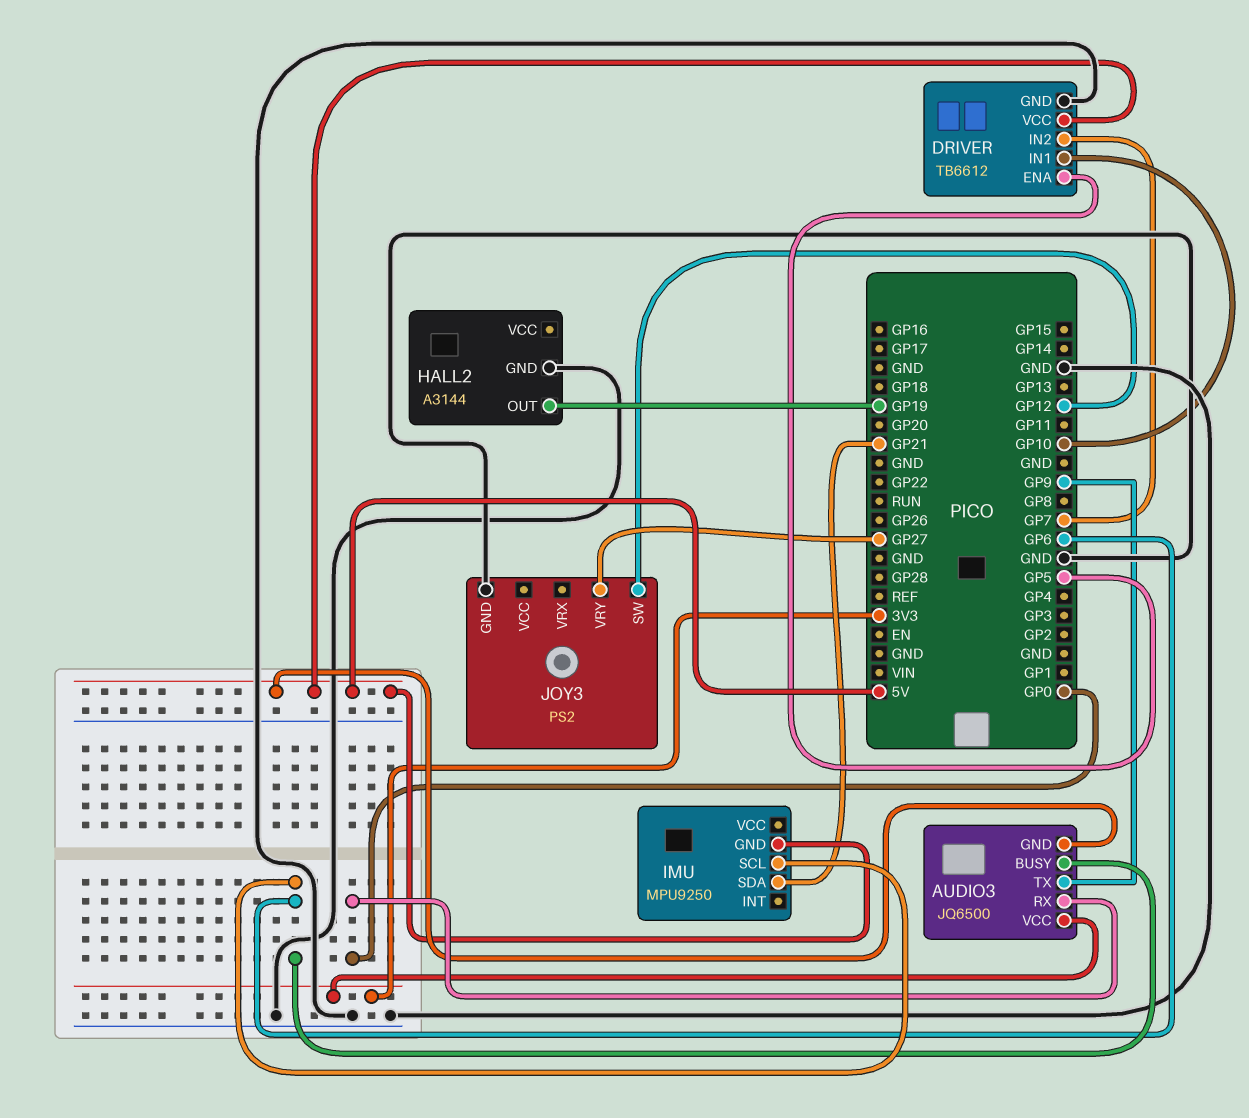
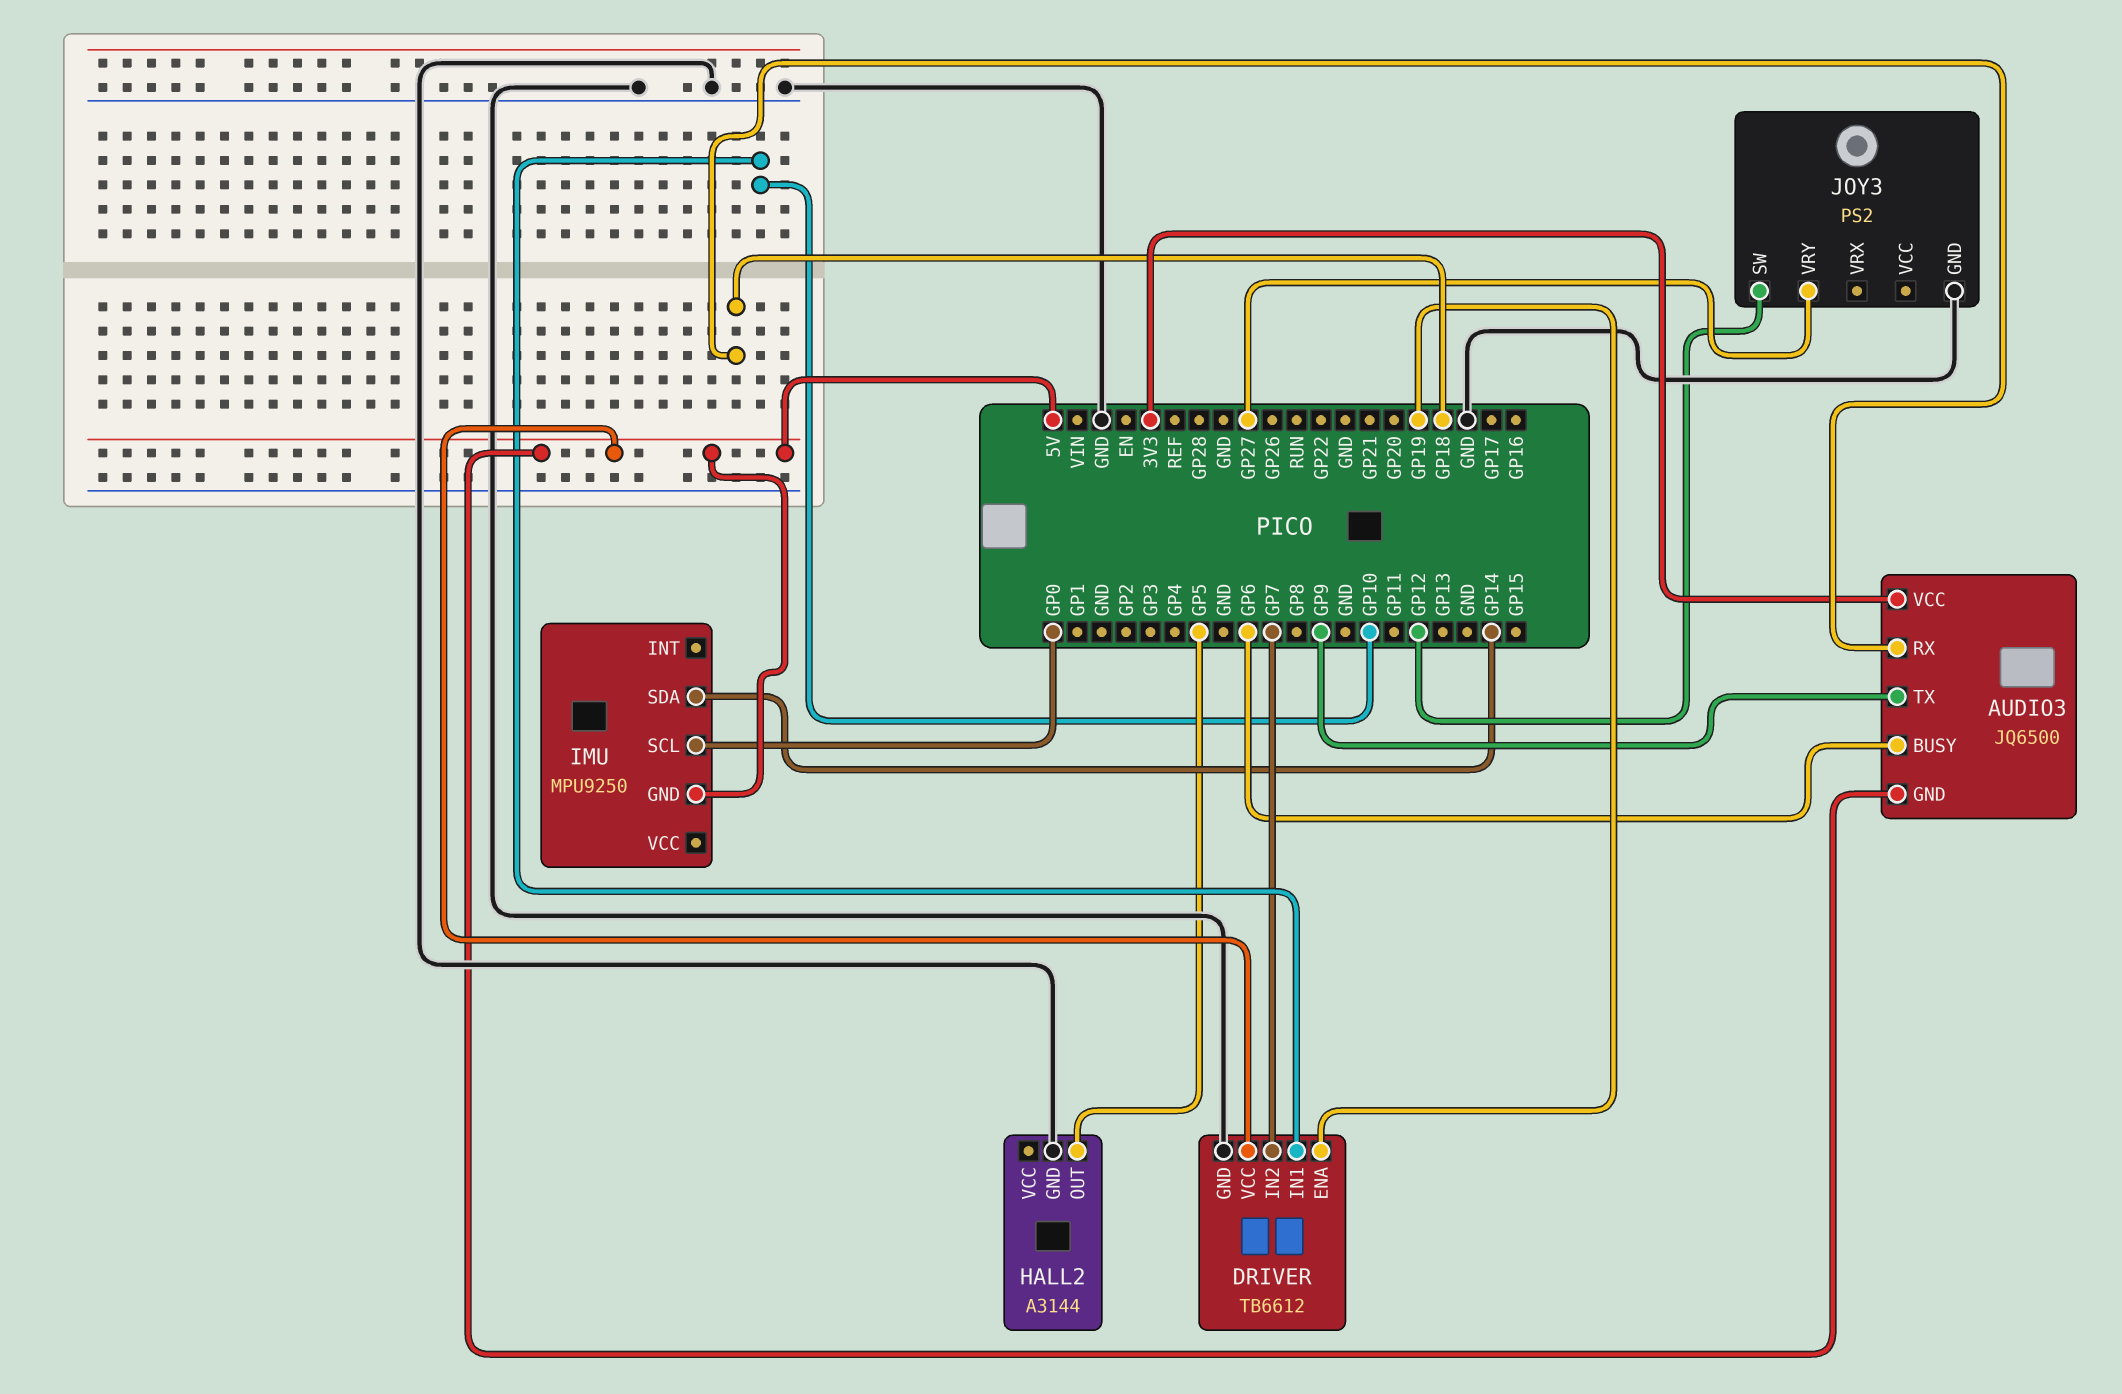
AUDIO3 pin RX: GP0 -> GP18
DRIVER pin ENA: GP5 -> GP19
HALL2 pin OUT: GP19 -> GP5
IMU pin SCL: GP6 -> GP0
IMU pin SDA: GP21 -> GP14

